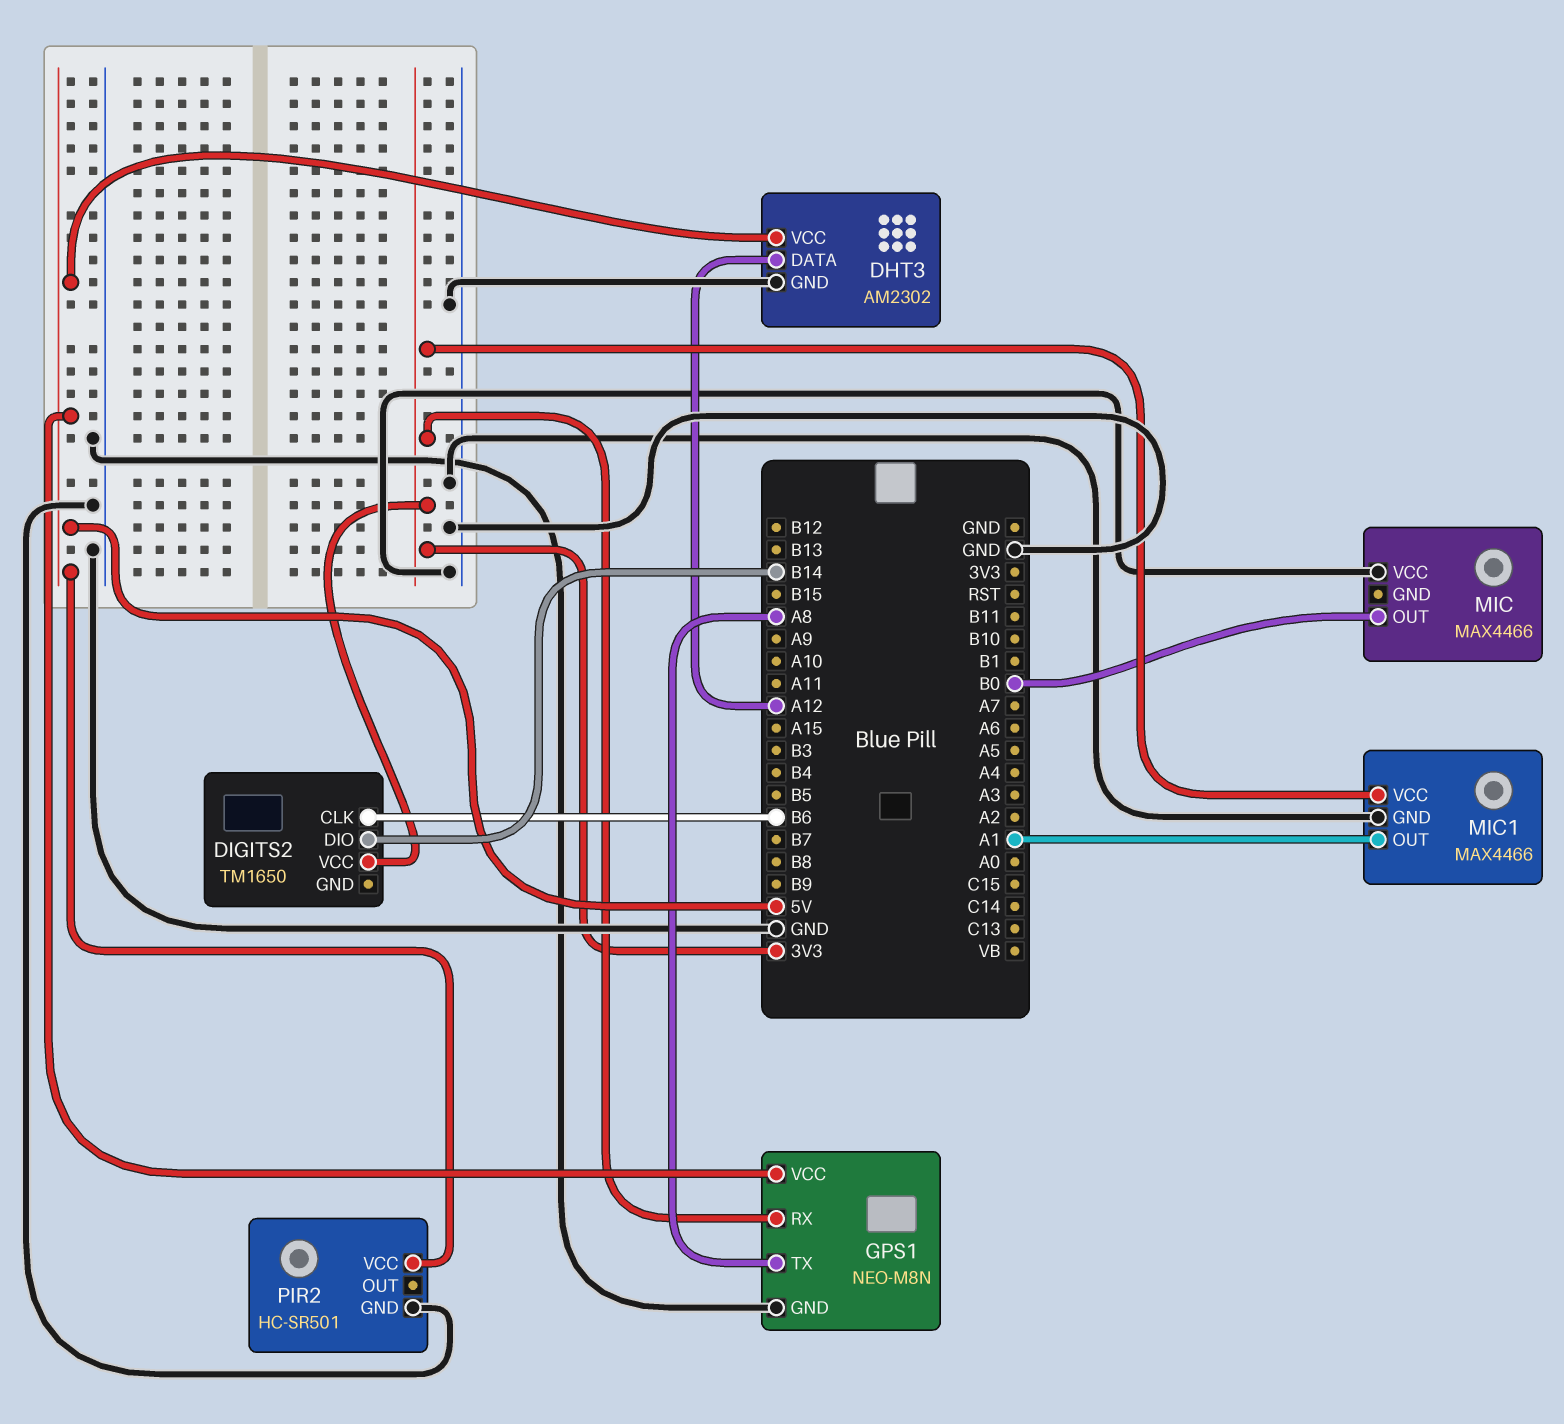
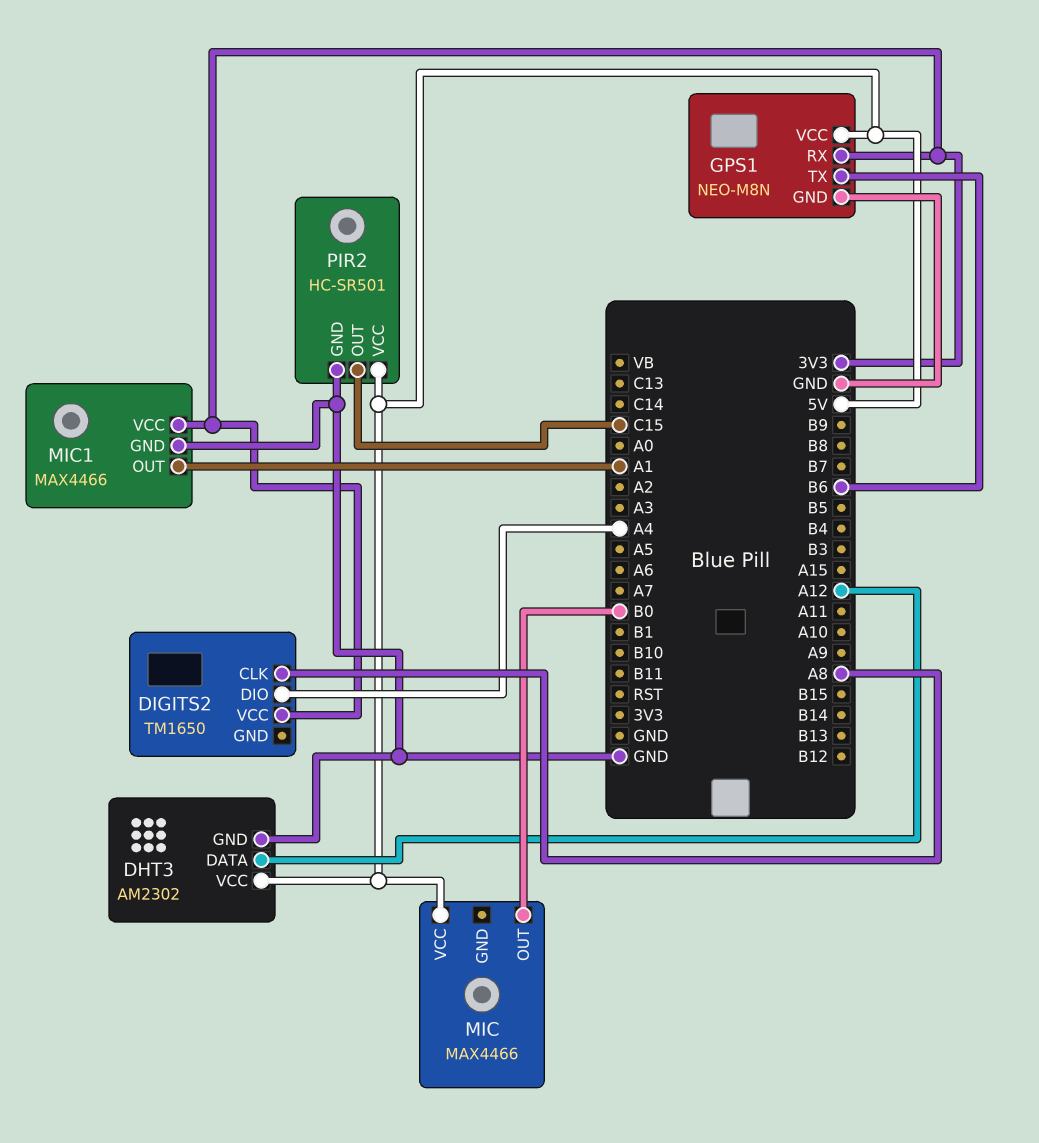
DIGITS2 pin CLK: B6 -> A8
DIGITS2 pin DIO: B14 -> A4
GPS1 pin TX: A8 -> B6
MIC pin VCC: GND -> 5V
PIR2 pin OUT: none -> C15

